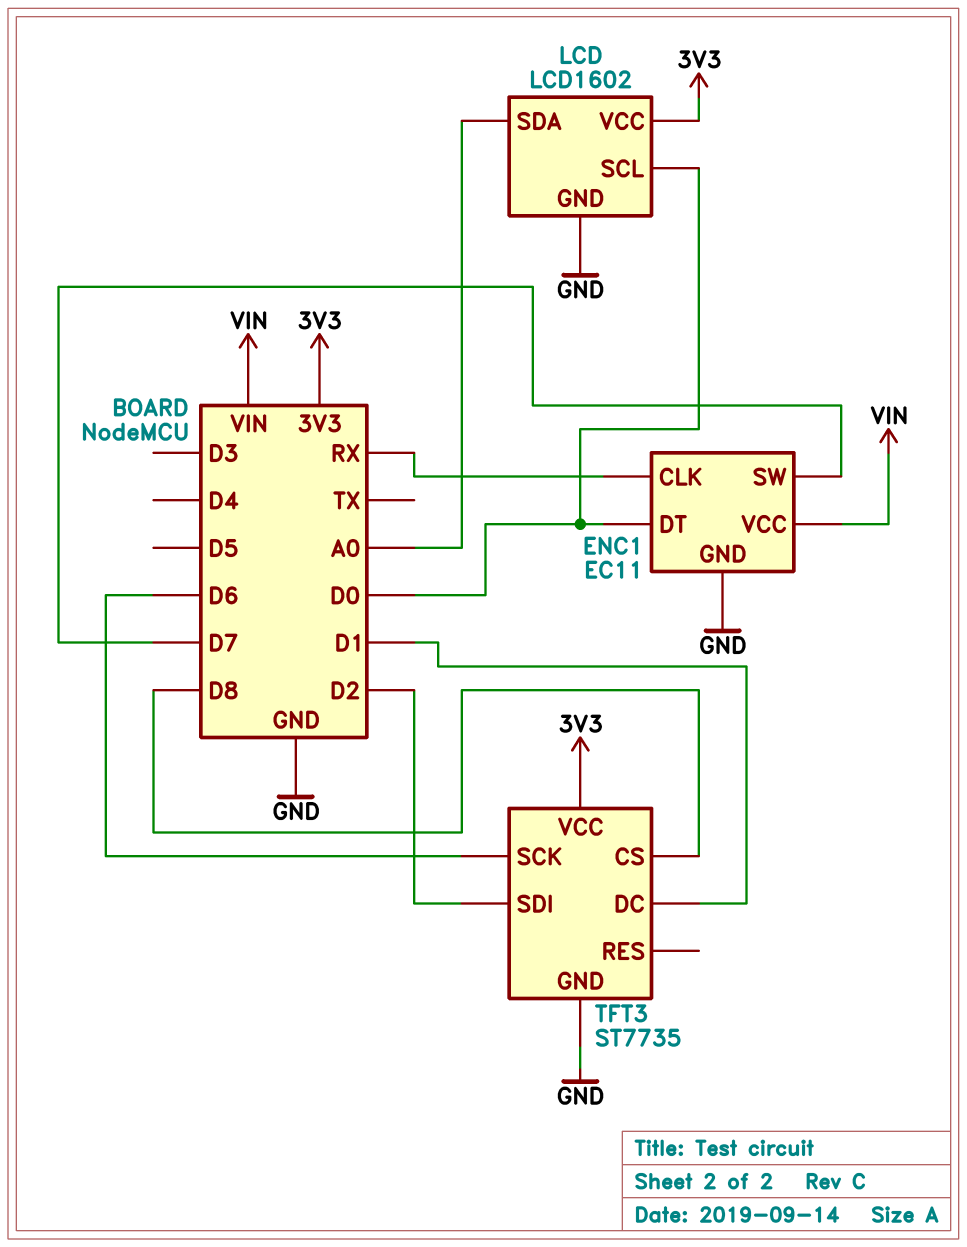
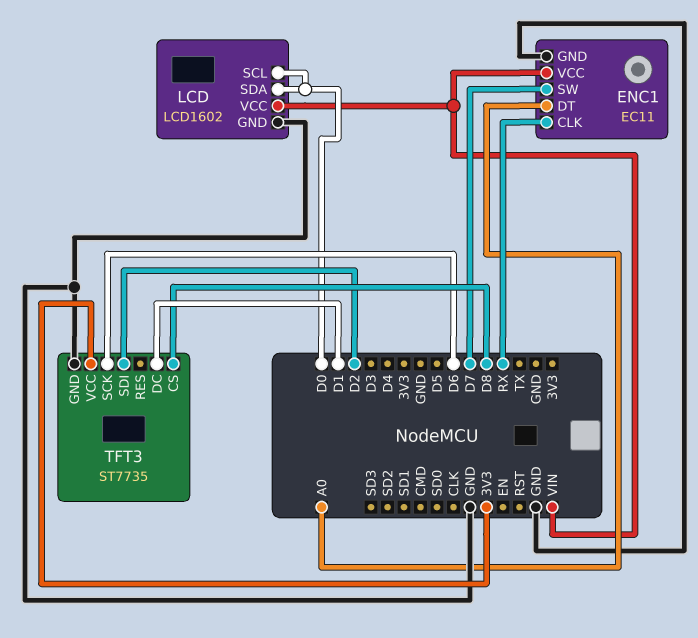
ENC1 pin DT: D0 -> A0
LCD pin SDA: A0 -> D0
LCD pin VCC: 3V3 -> VIN

